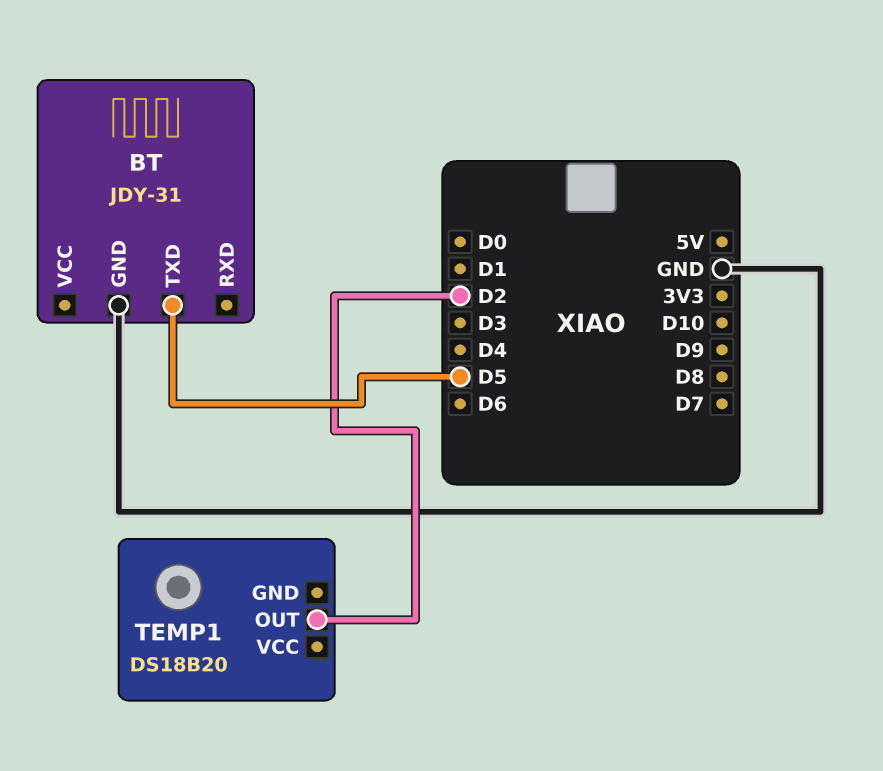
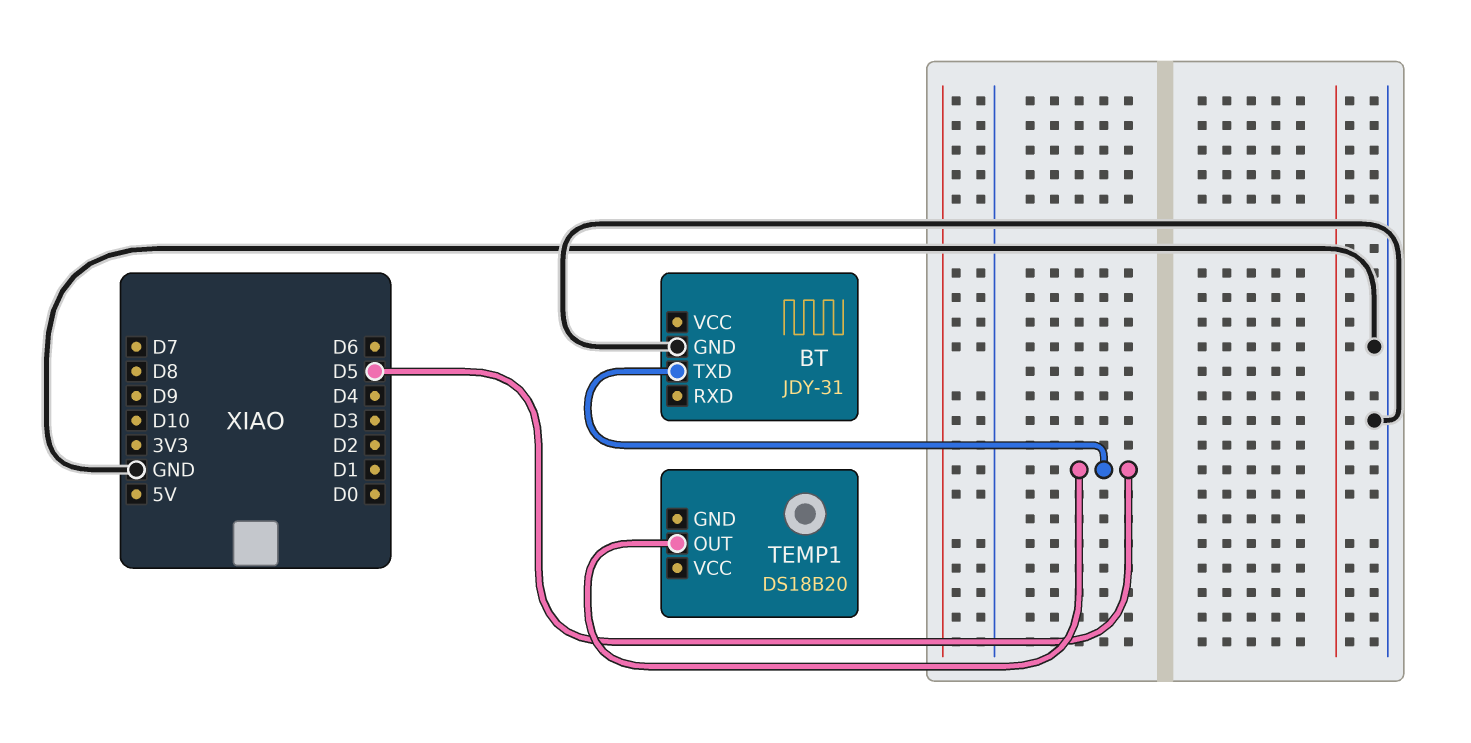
TEMP1 pin OUT: D2 -> D5

